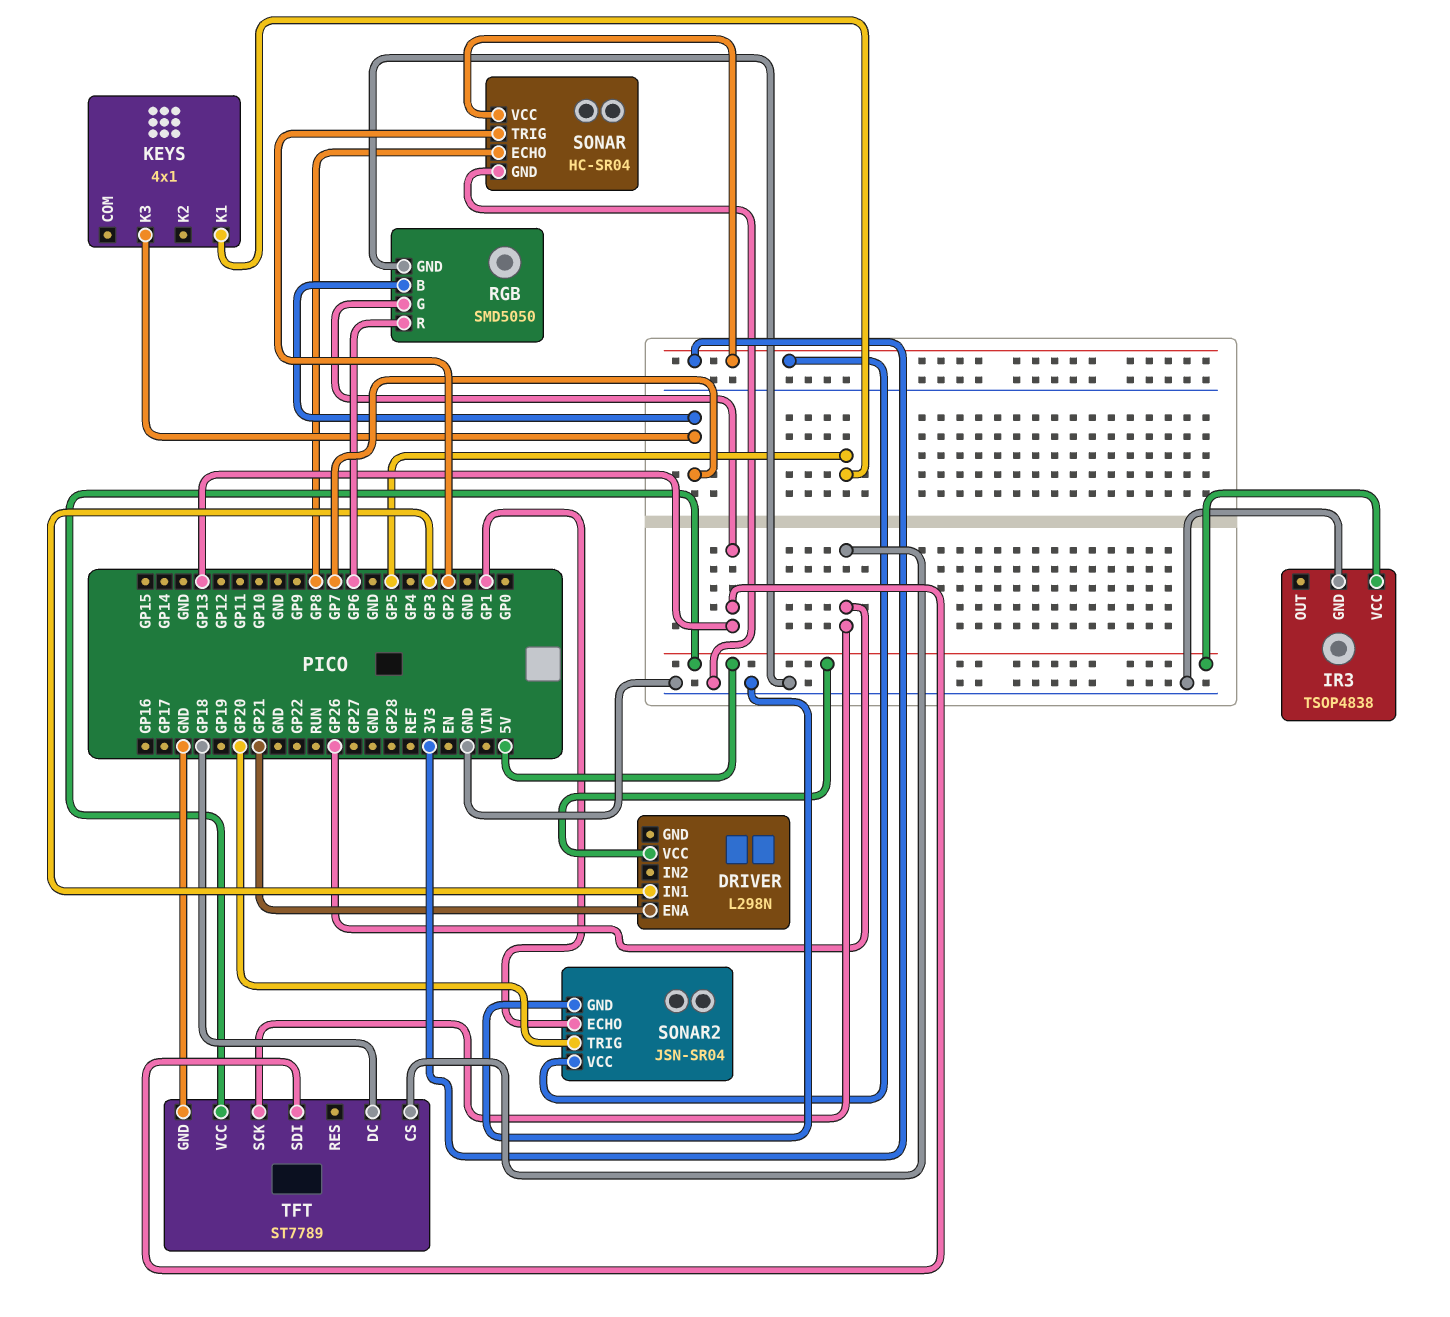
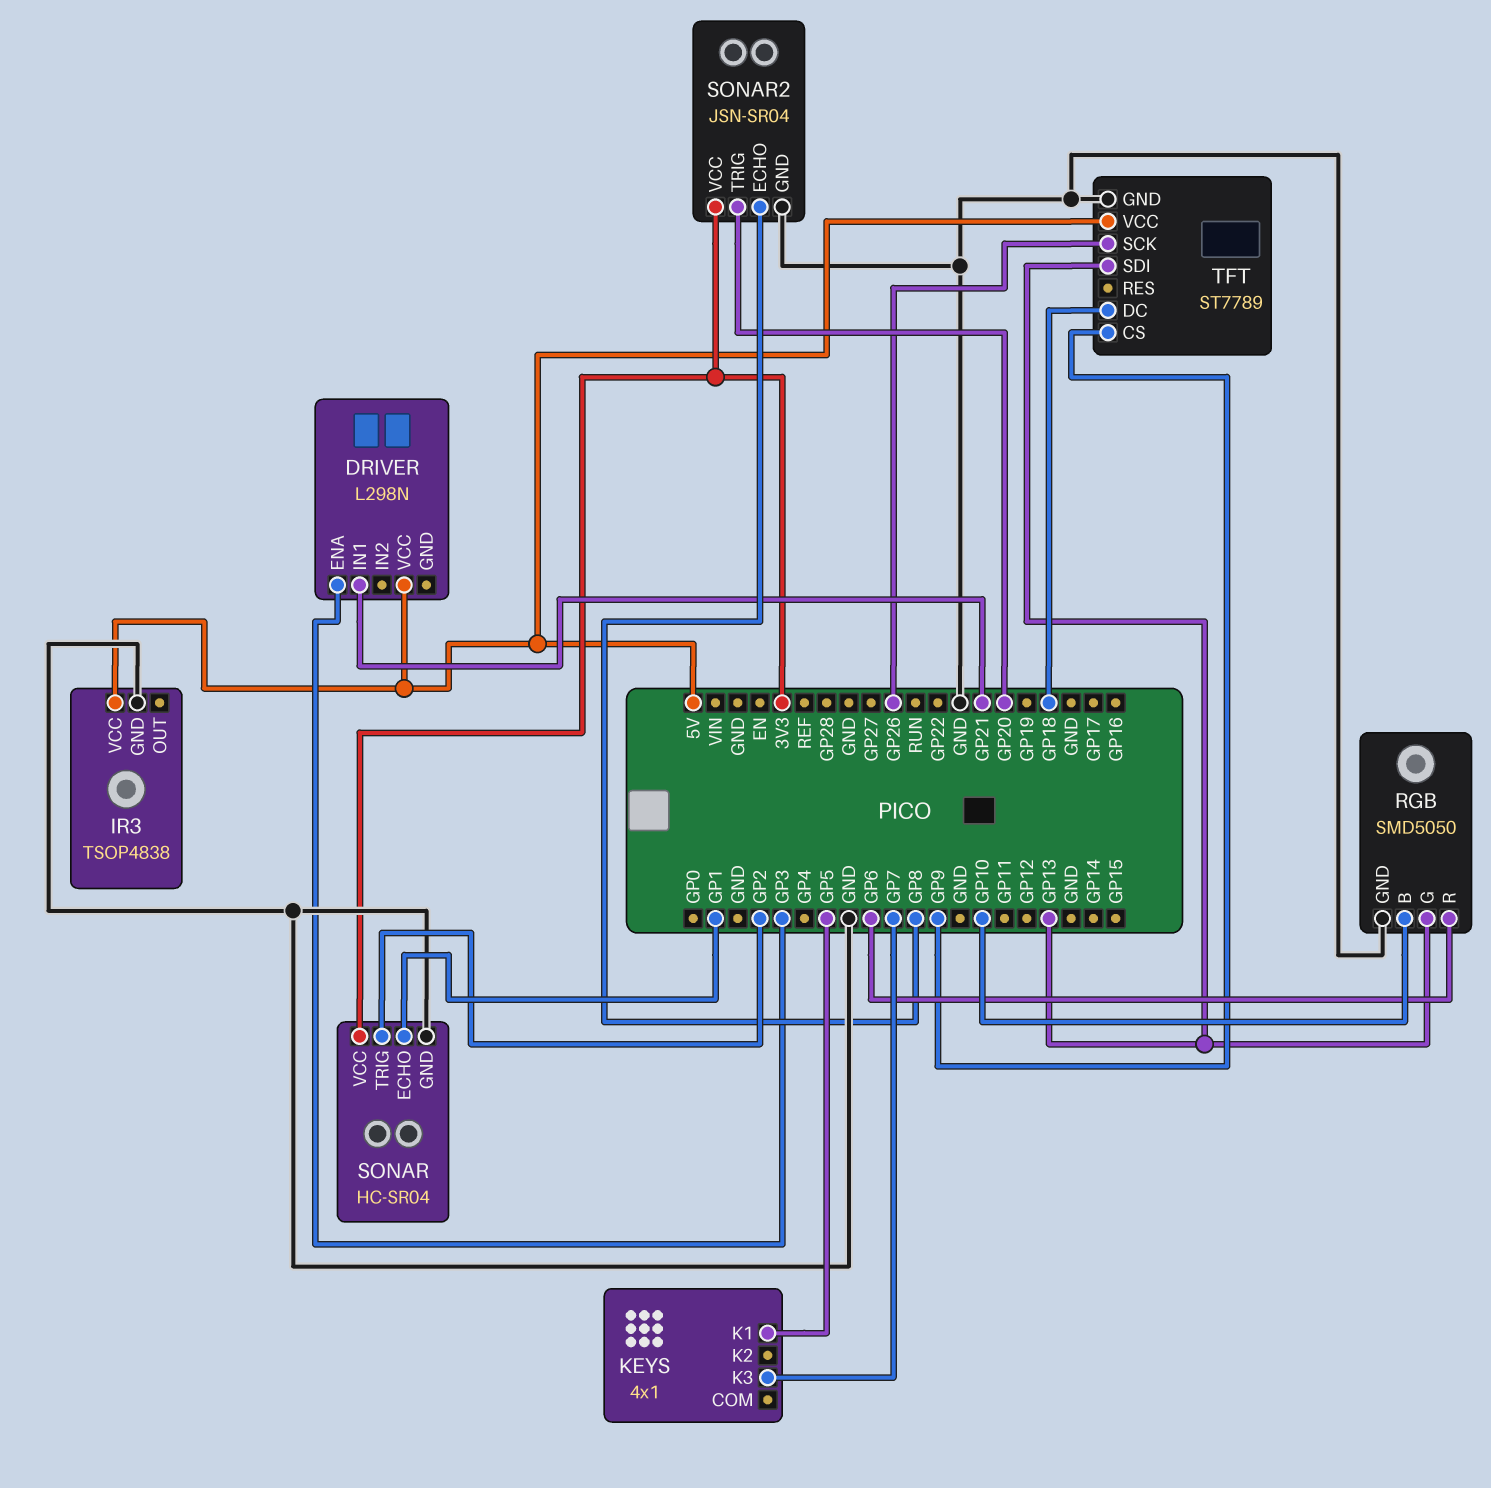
DRIVER pin ENA: GP21 -> GP3
DRIVER pin IN1: GP3 -> GP21
RGB pin B: GP7 -> GP10
SONAR pin ECHO: GP8 -> GP1
SONAR2 pin ECHO: GP1 -> GP8
TFT pin CS: GP26 -> GP9

